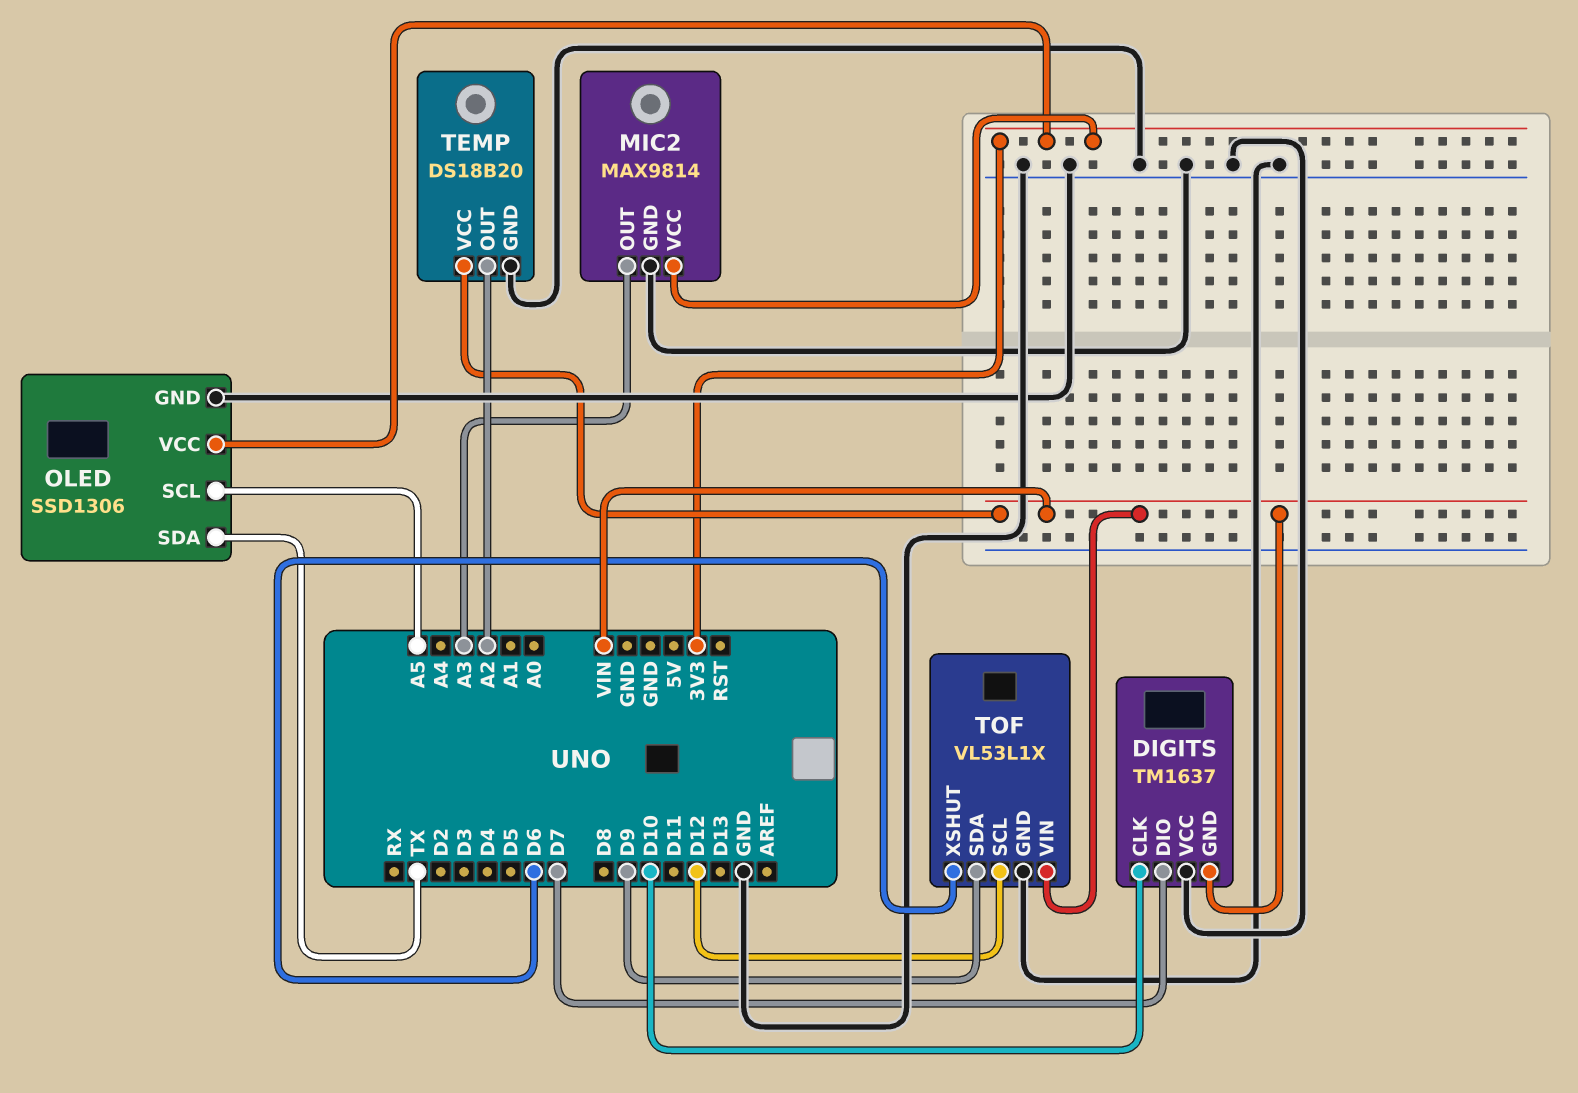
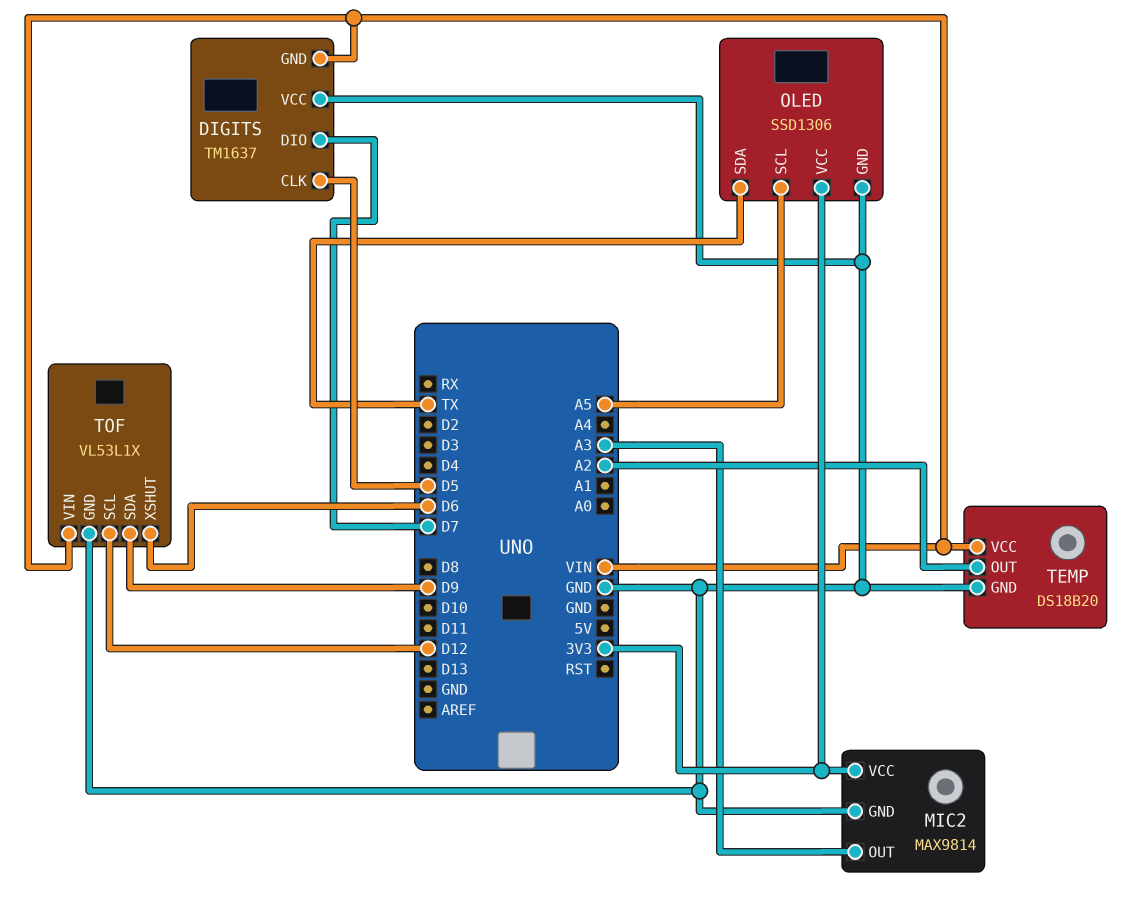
DIGITS pin CLK: D10 -> D5

